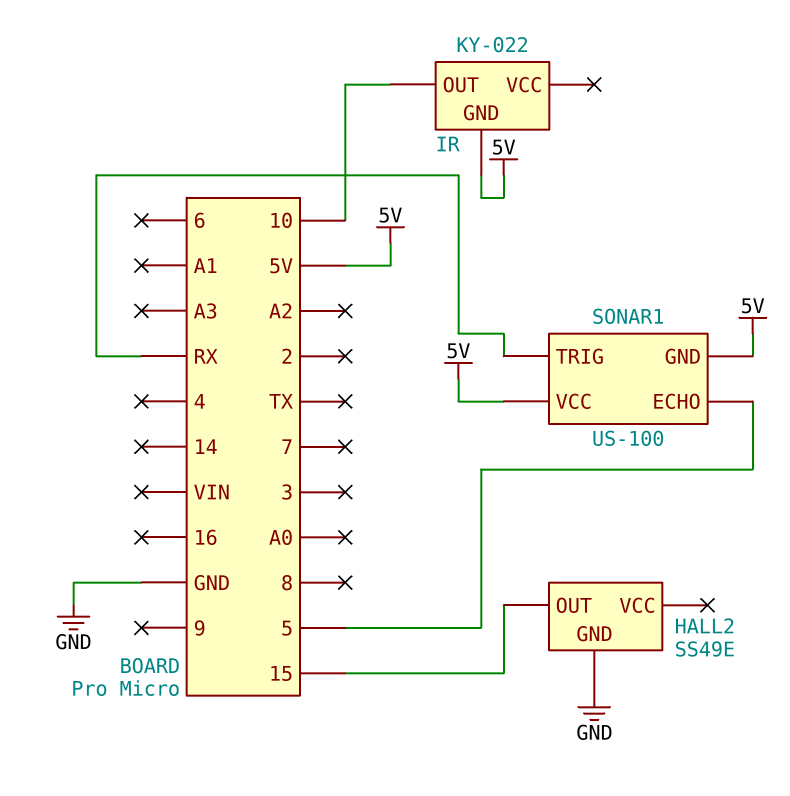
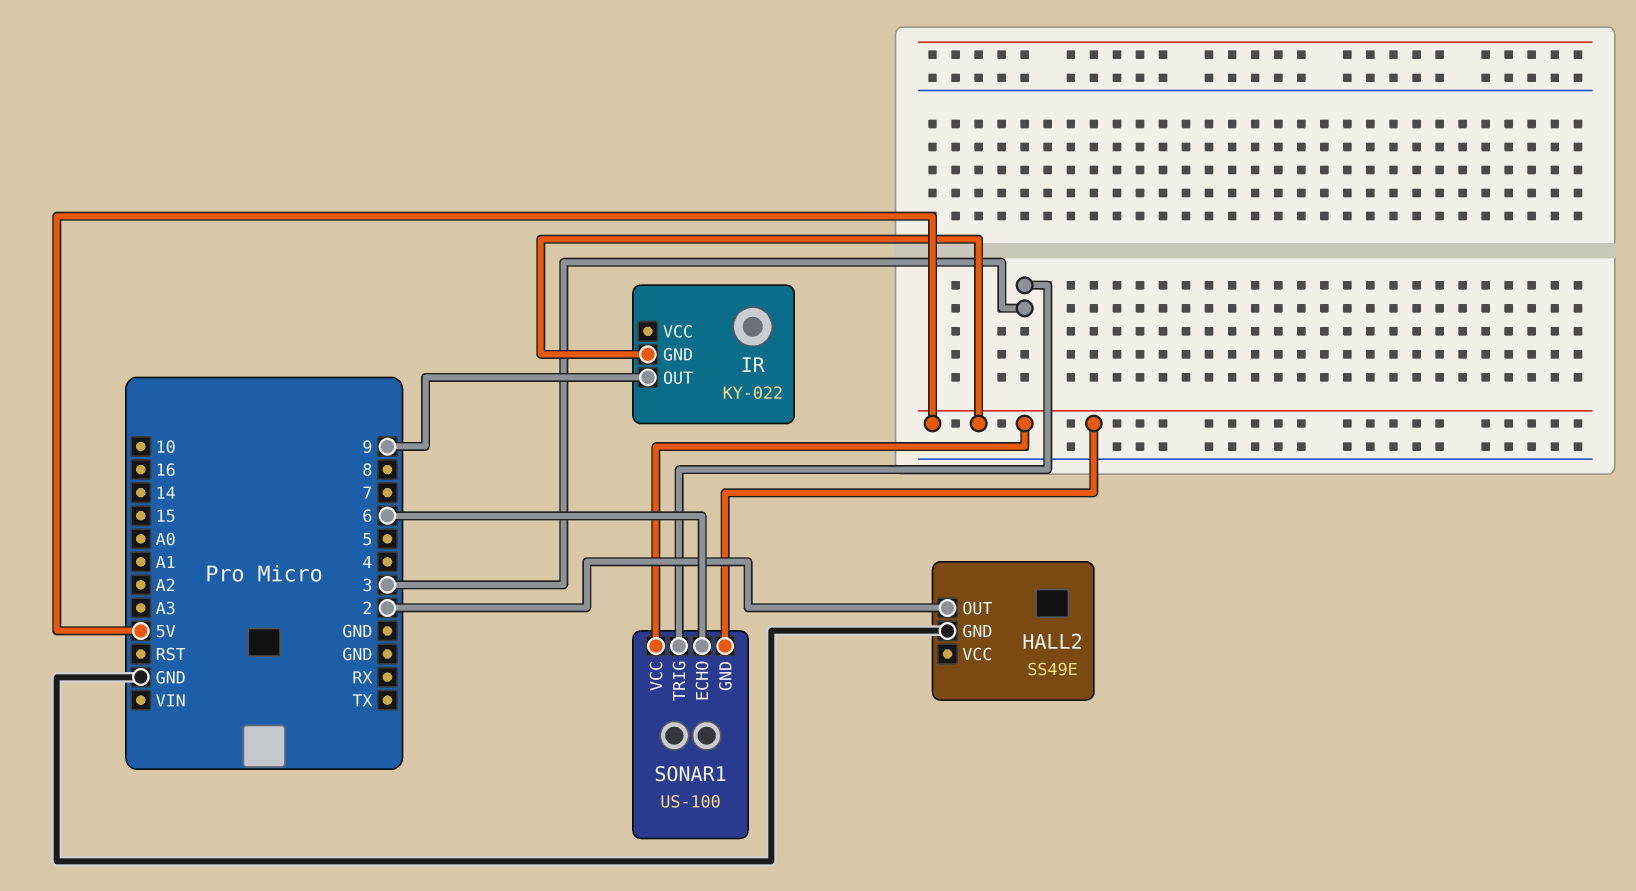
HALL2 pin OUT: 15 -> 2
IR pin OUT: 10 -> 9
SONAR1 pin ECHO: 5 -> 6
SONAR1 pin TRIG: RX -> 3

